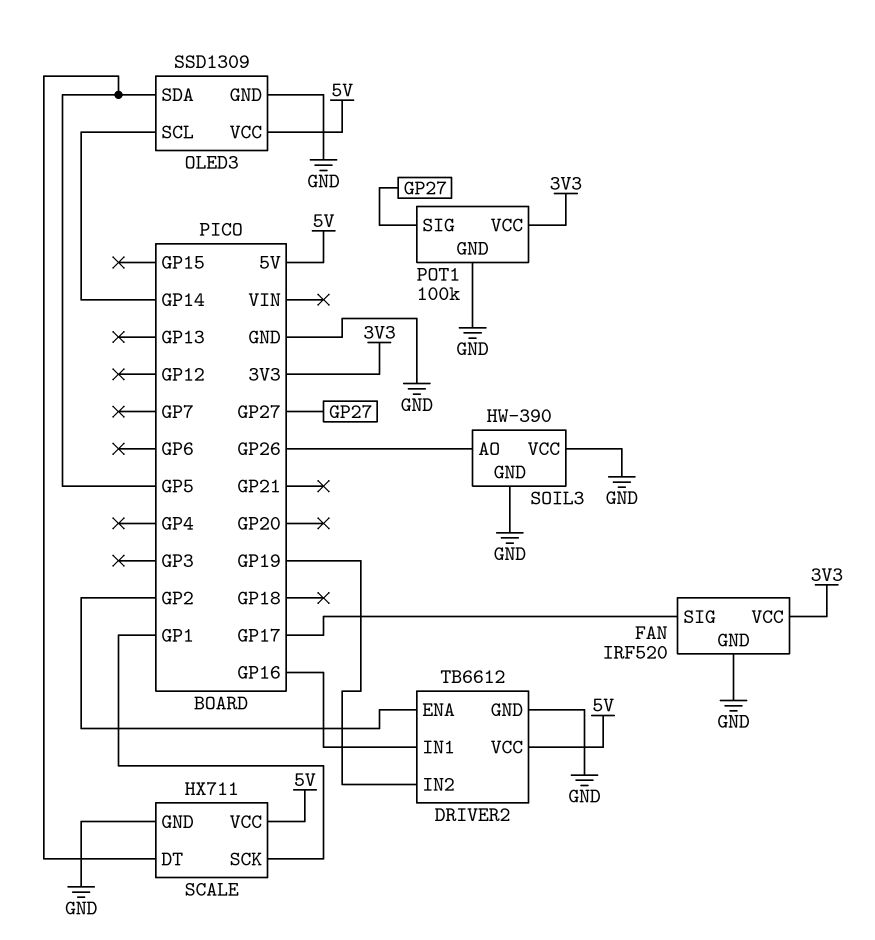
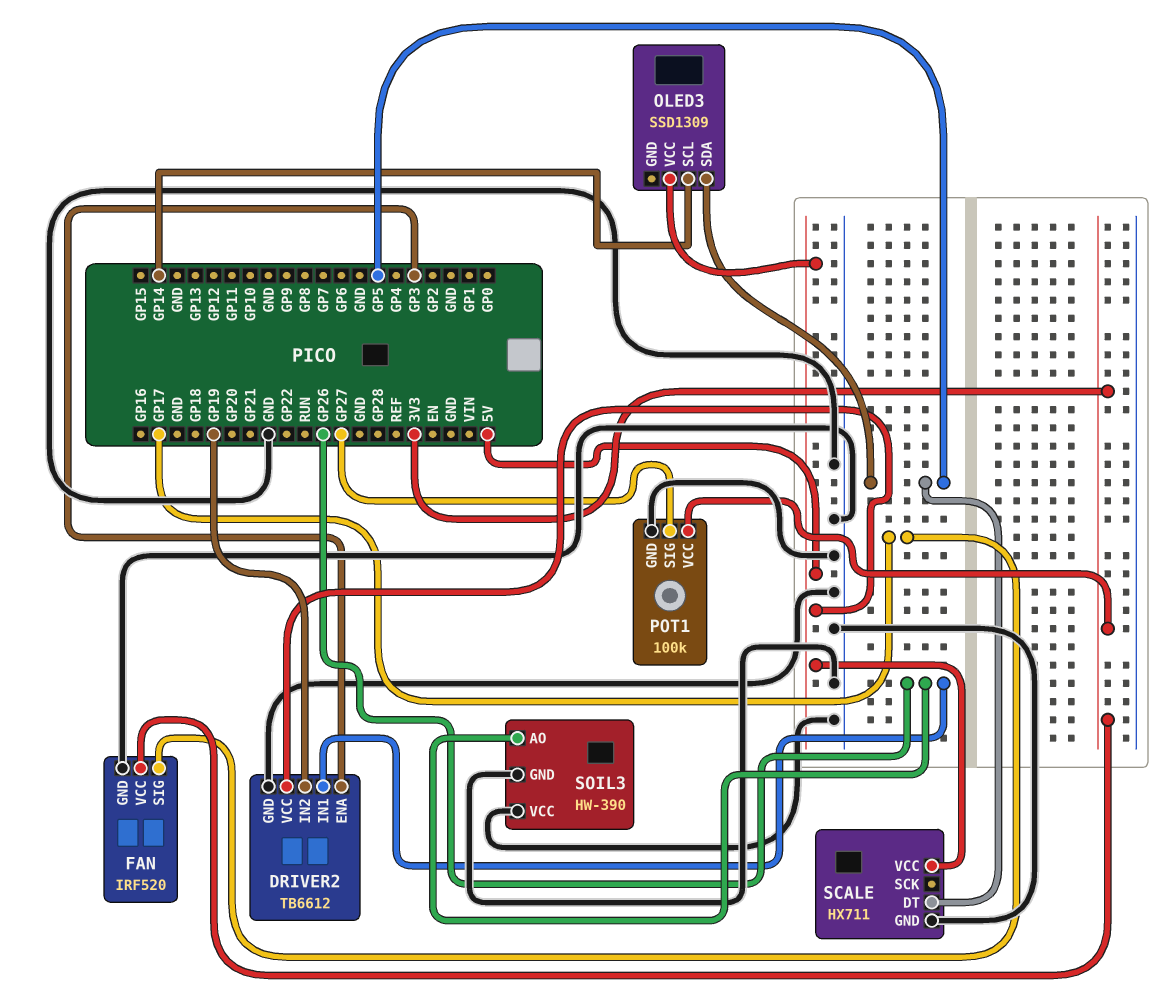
DRIVER2 pin ENA: GP2 -> GP3
DRIVER2 pin IN1: GP16 -> GP26
OLED3 pin GND: GND -> none
SCALE pin SCK: GP1 -> none

